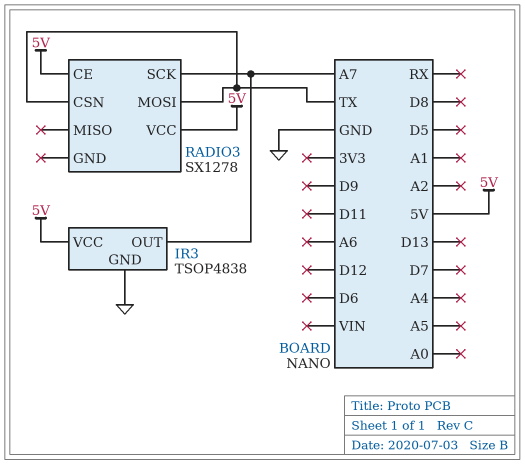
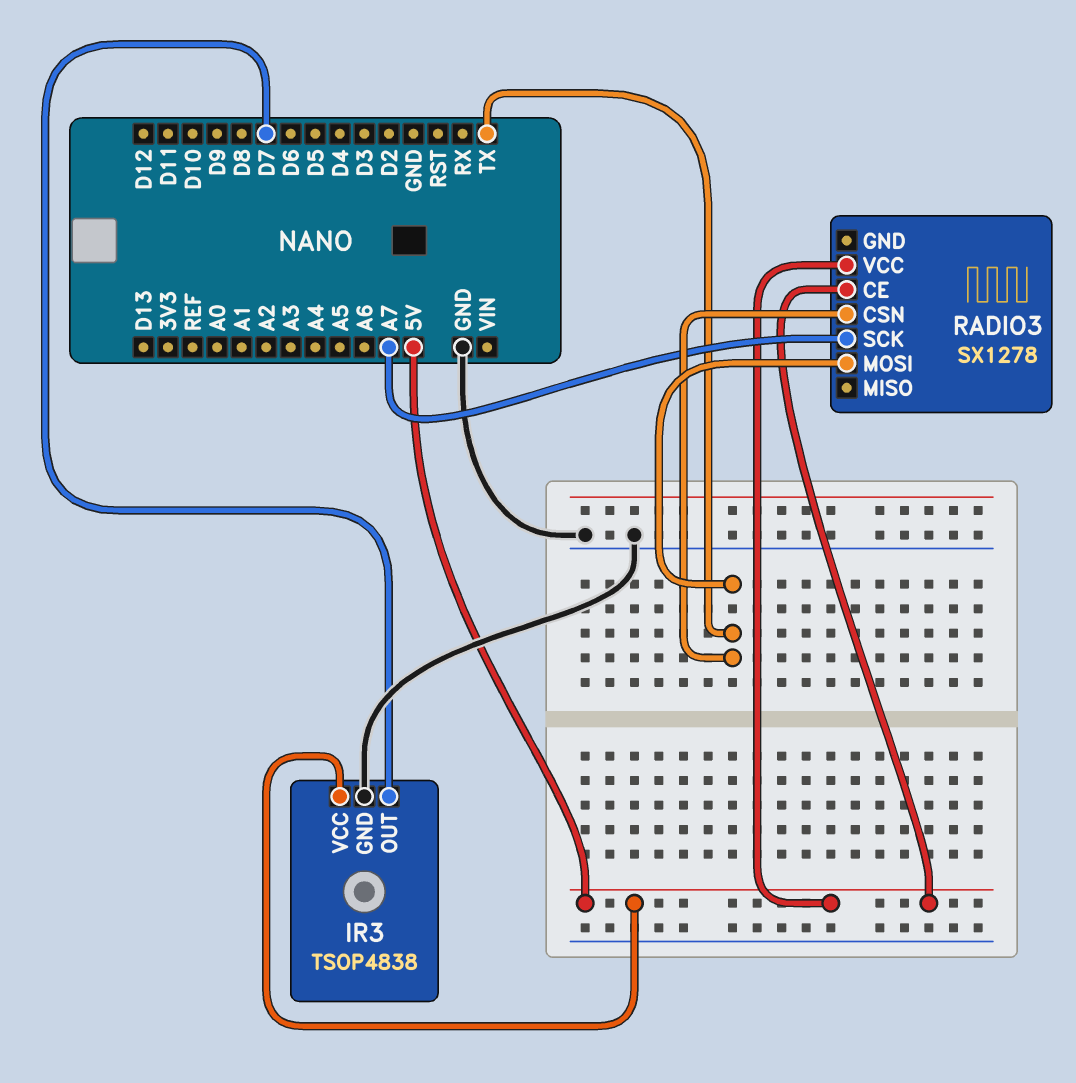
IR3 pin OUT: A7 -> D7

